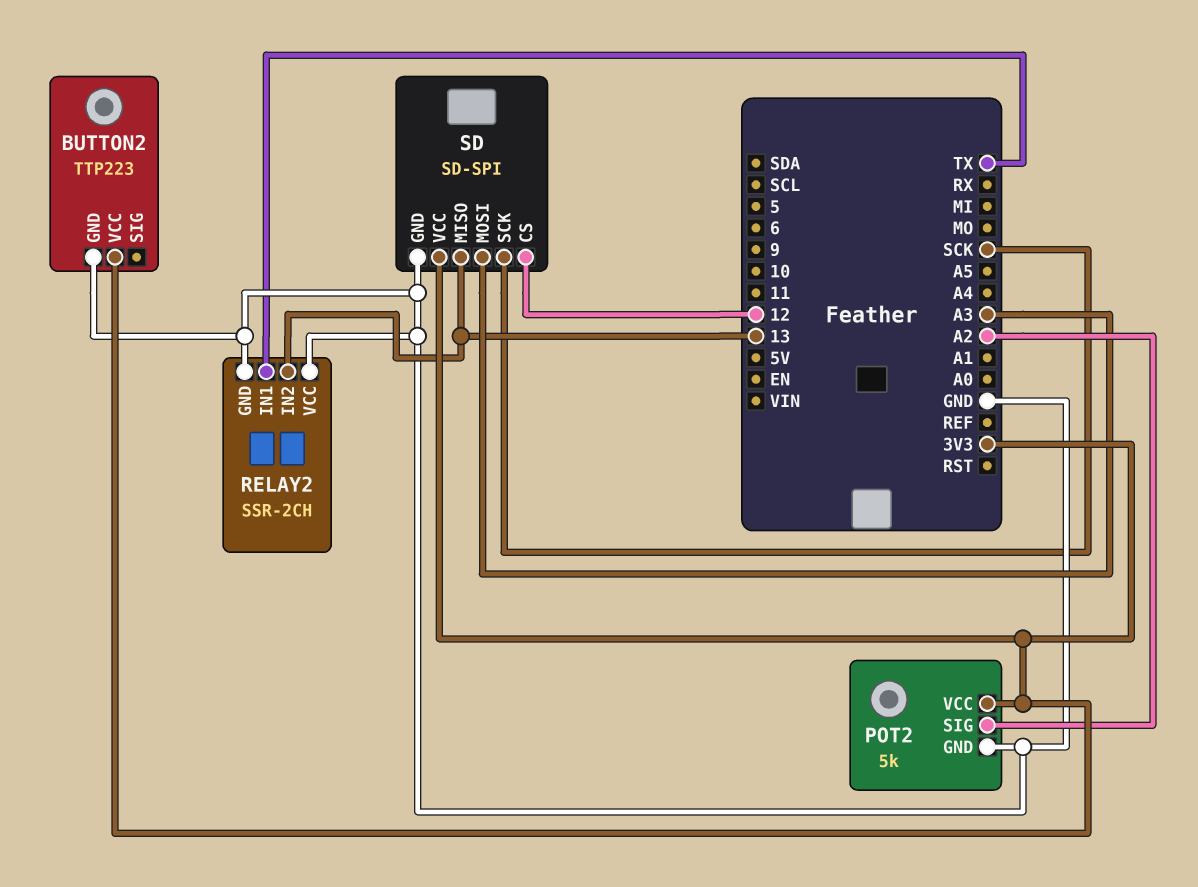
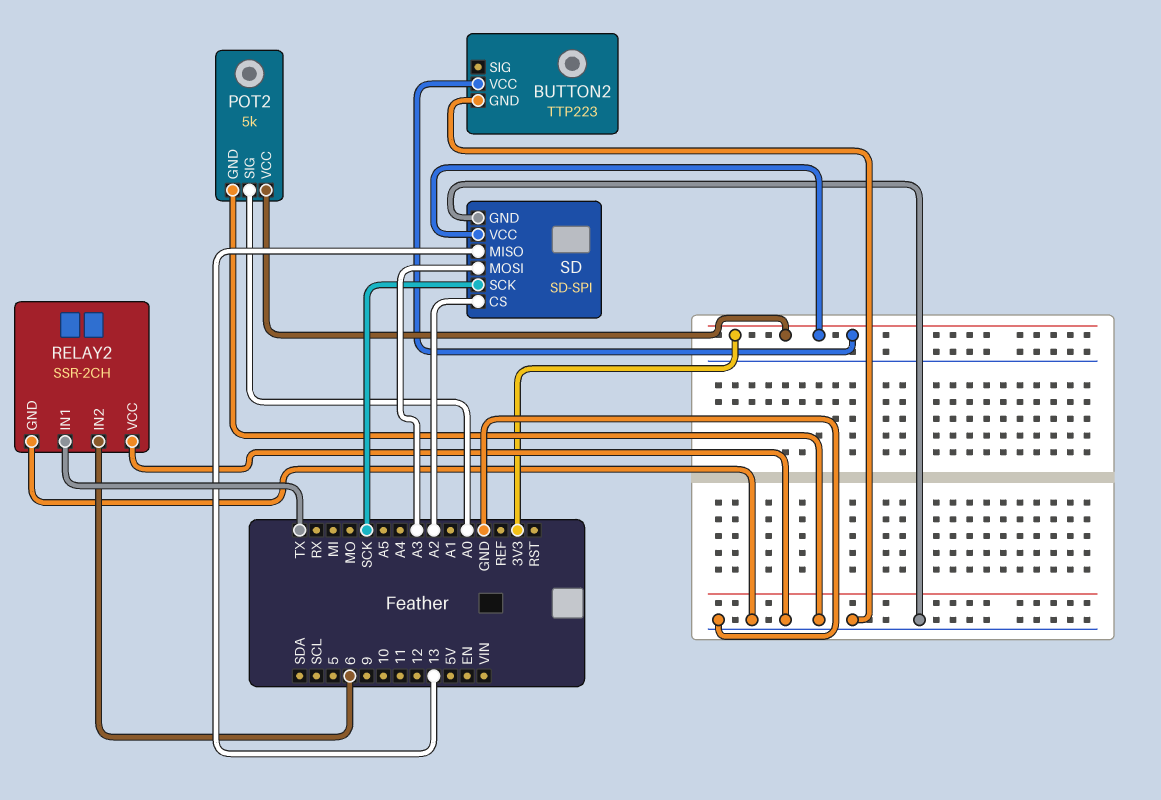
POT2 pin SIG: A2 -> A0
RELAY2 pin IN2: 13 -> 6
SD pin CS: 12 -> A2

